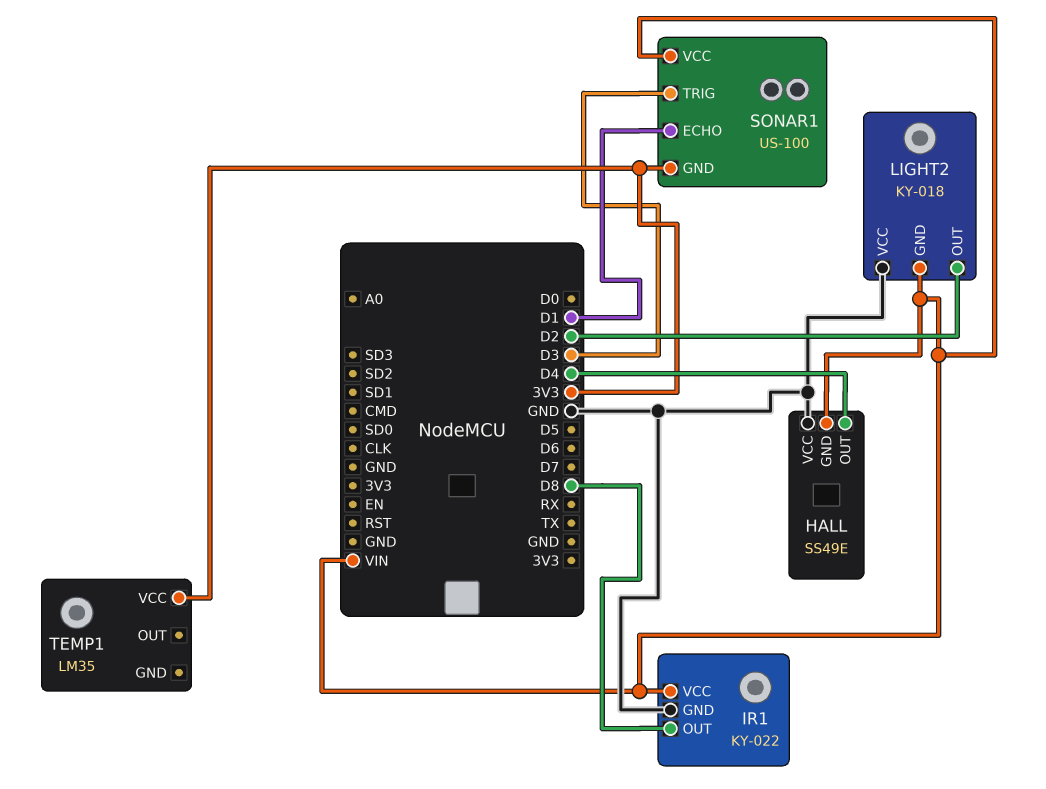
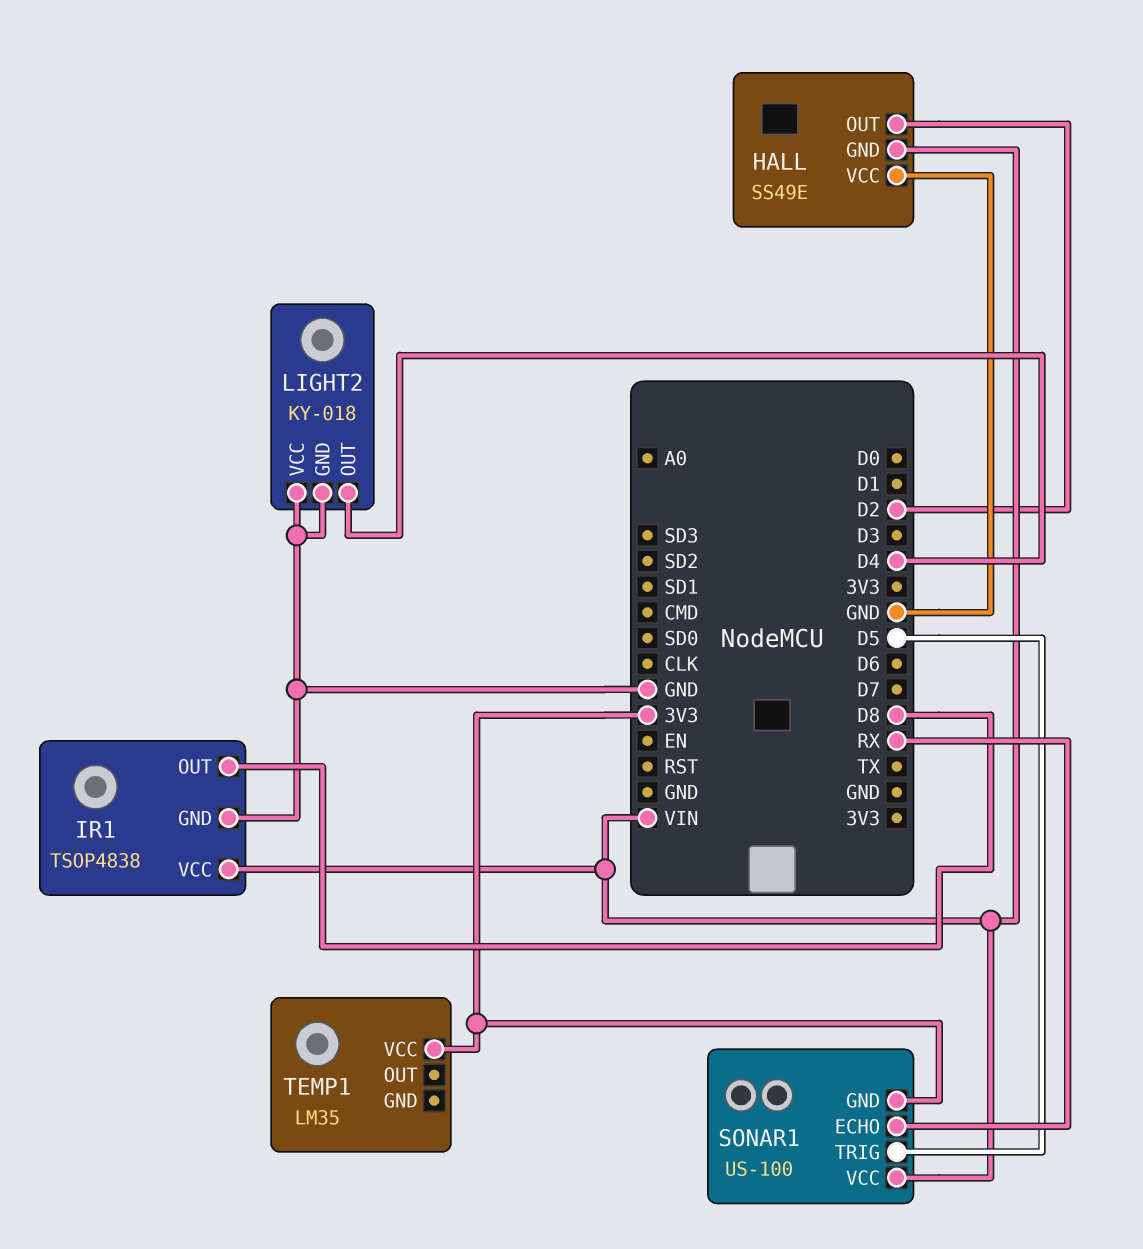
HALL pin OUT: D4 -> D2
IR1: KY-022 -> TSOP4838
LIGHT2 pin GND: VIN -> GND
LIGHT2 pin OUT: D2 -> D4
SONAR1 pin ECHO: D1 -> RX
SONAR1 pin TRIG: D3 -> D5

